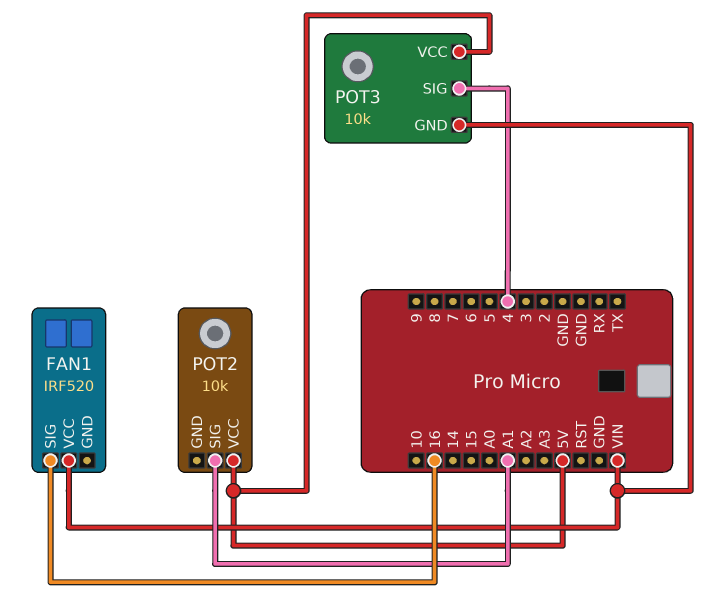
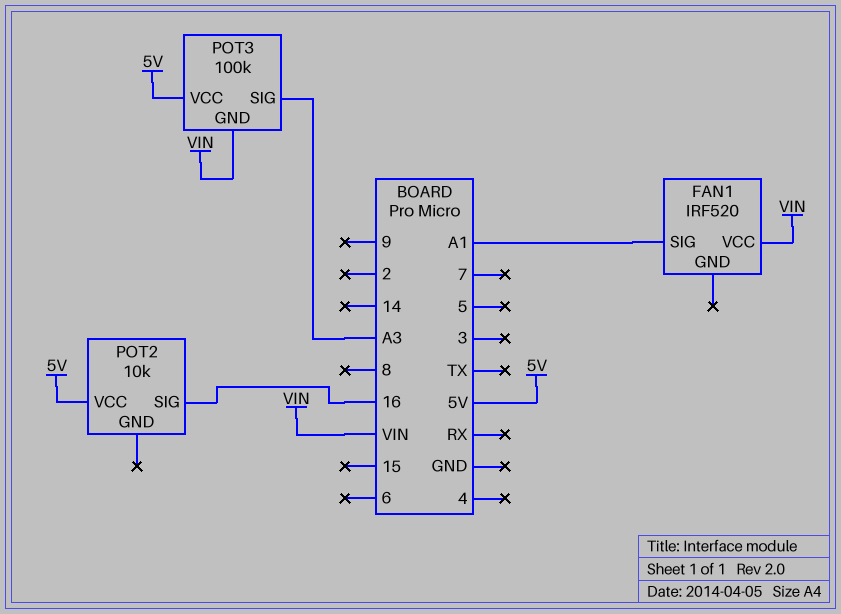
FAN1 pin SIG: 16 -> A1
POT2 pin SIG: A1 -> 16
POT3: 10k -> 100k
POT3 pin SIG: 4 -> A3

